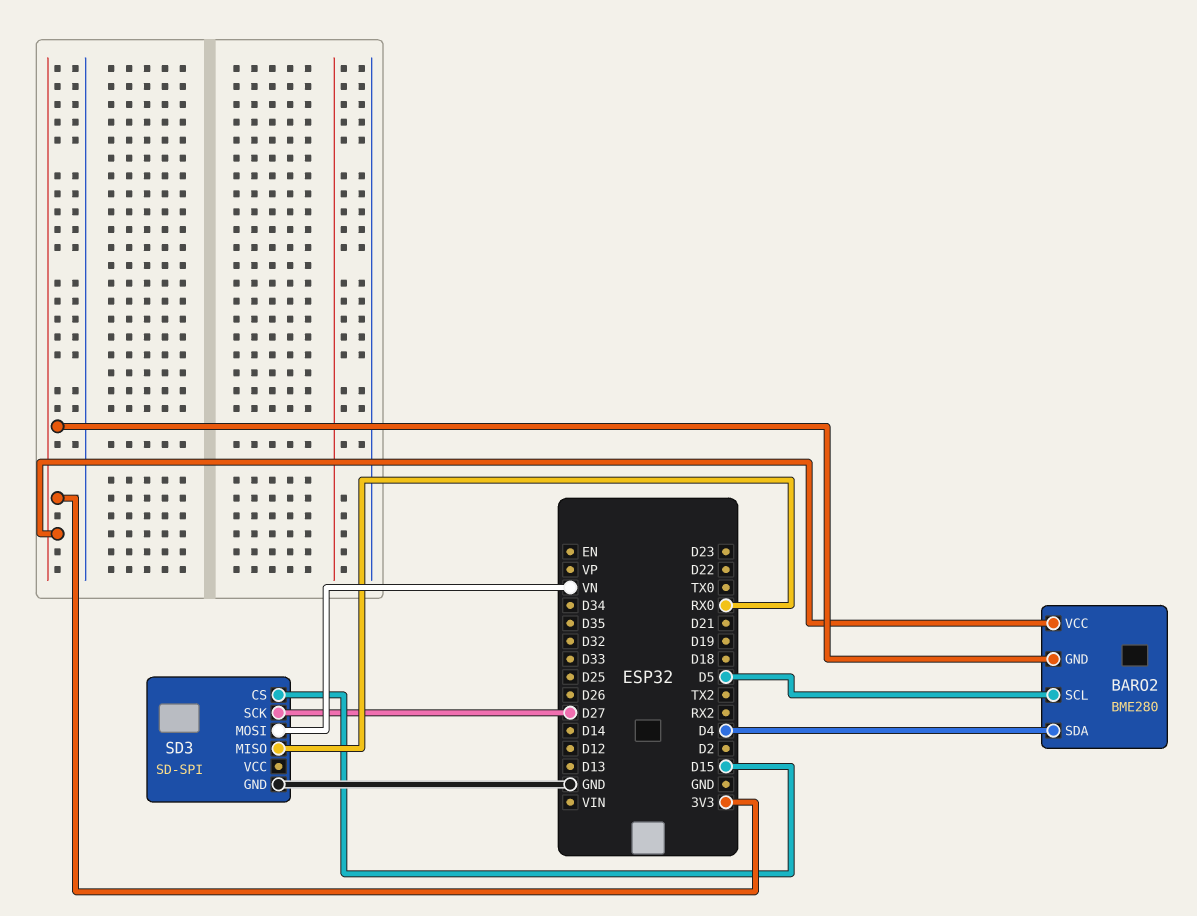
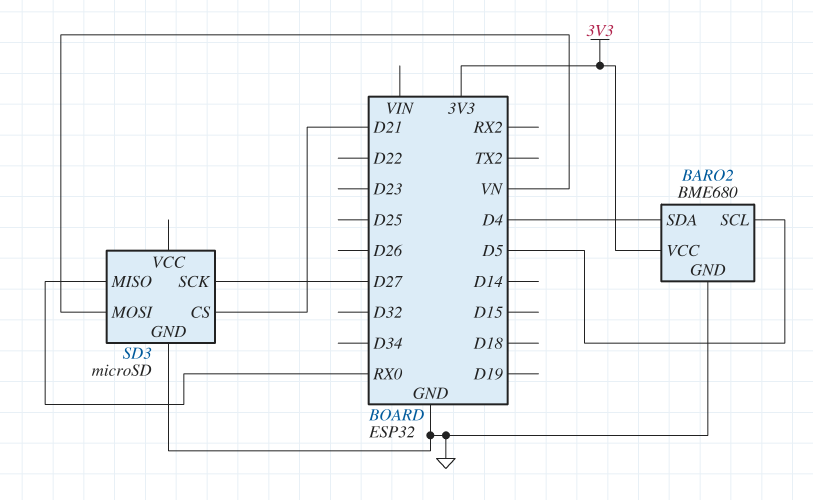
BARO2: BME280 -> BME680
BARO2 pin GND: 3V3 -> GND
SD3: SD-SPI -> microSD
SD3 pin CS: D15 -> D21

